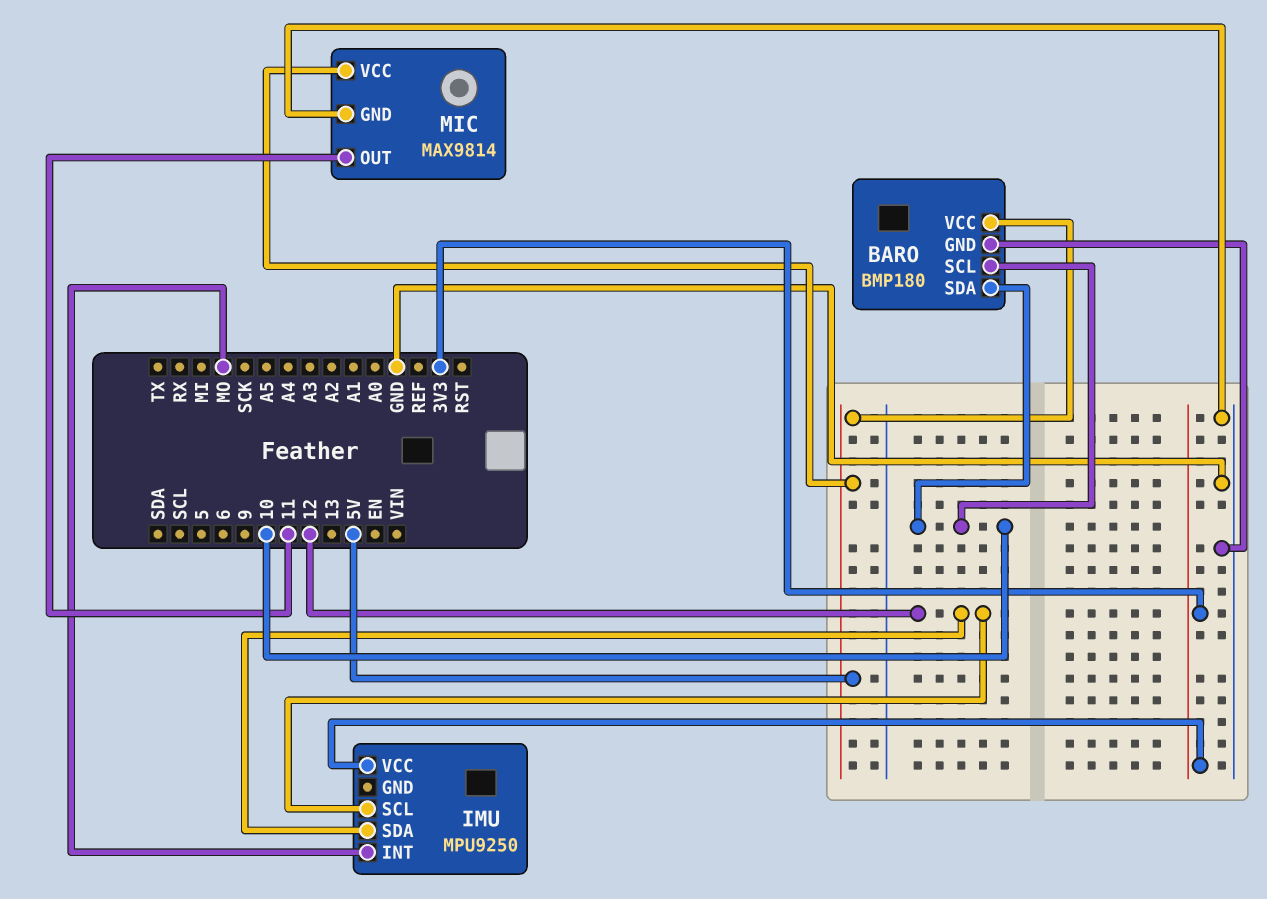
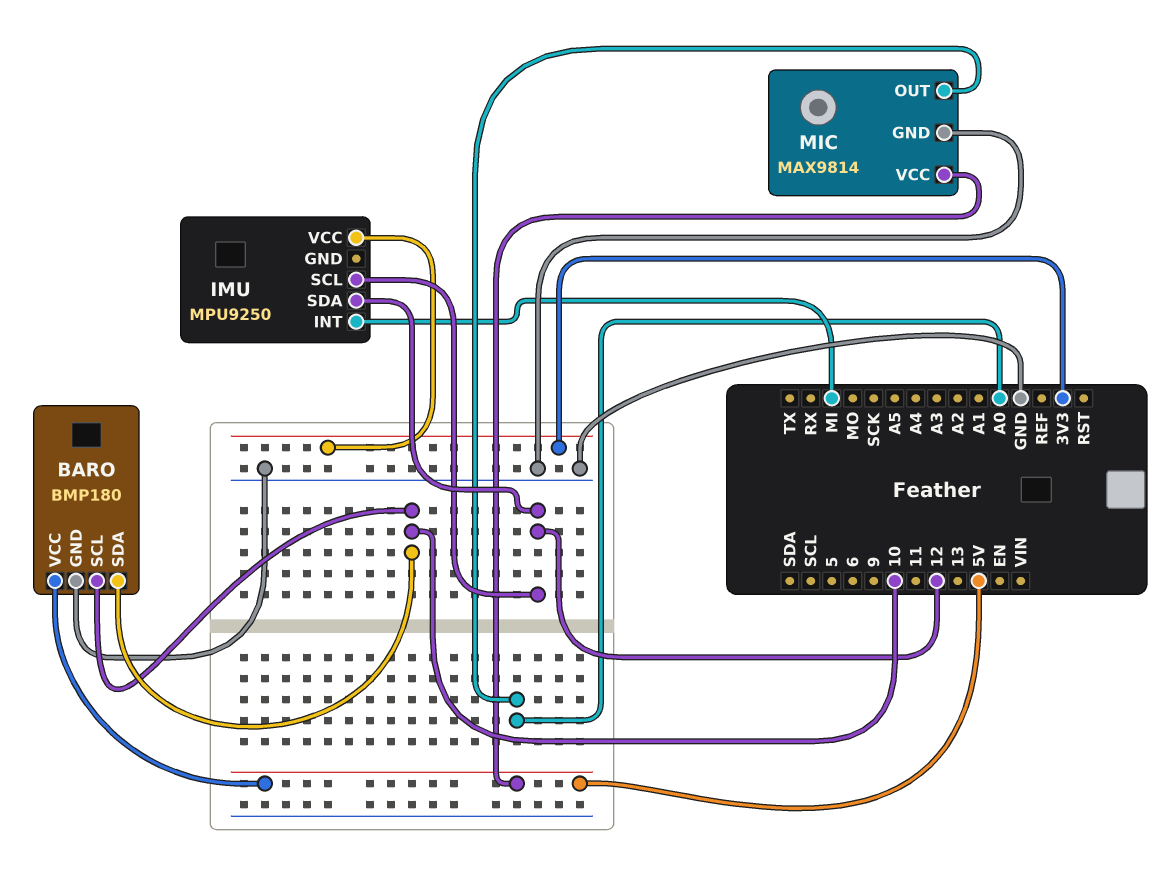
IMU pin INT: MO -> MI
MIC pin OUT: 11 -> A0

